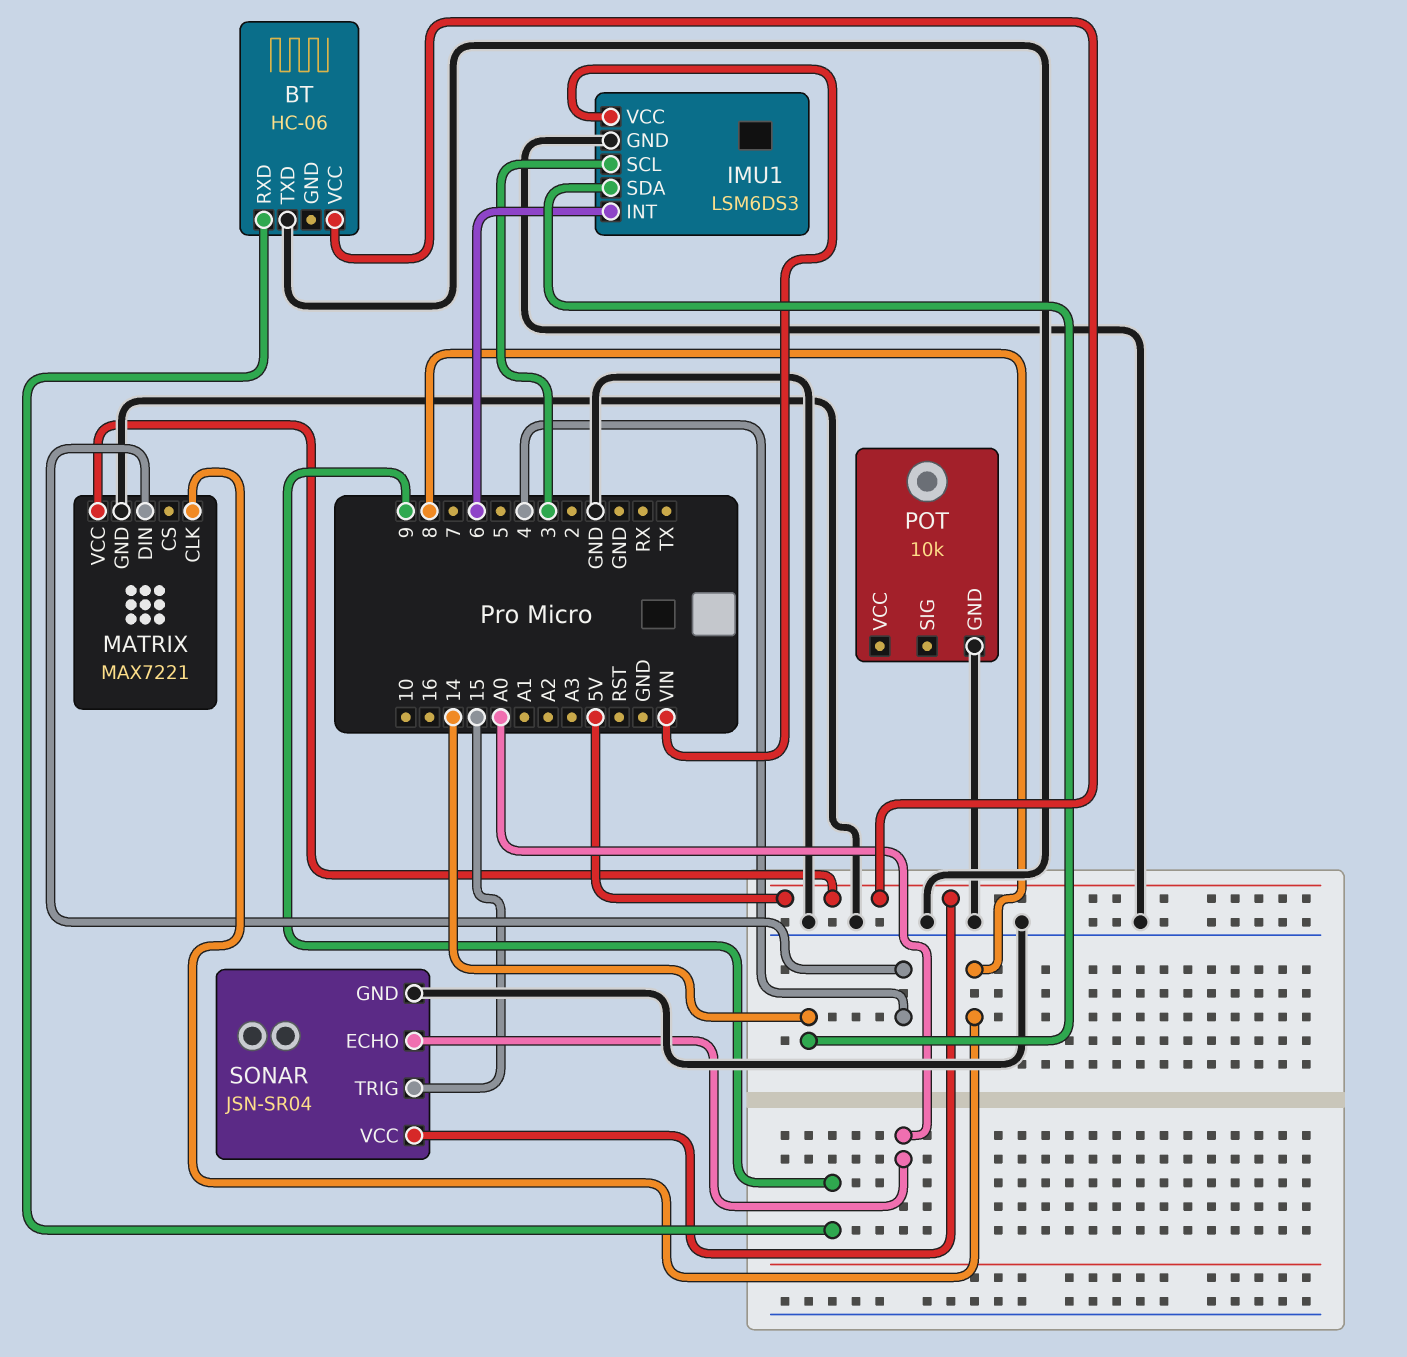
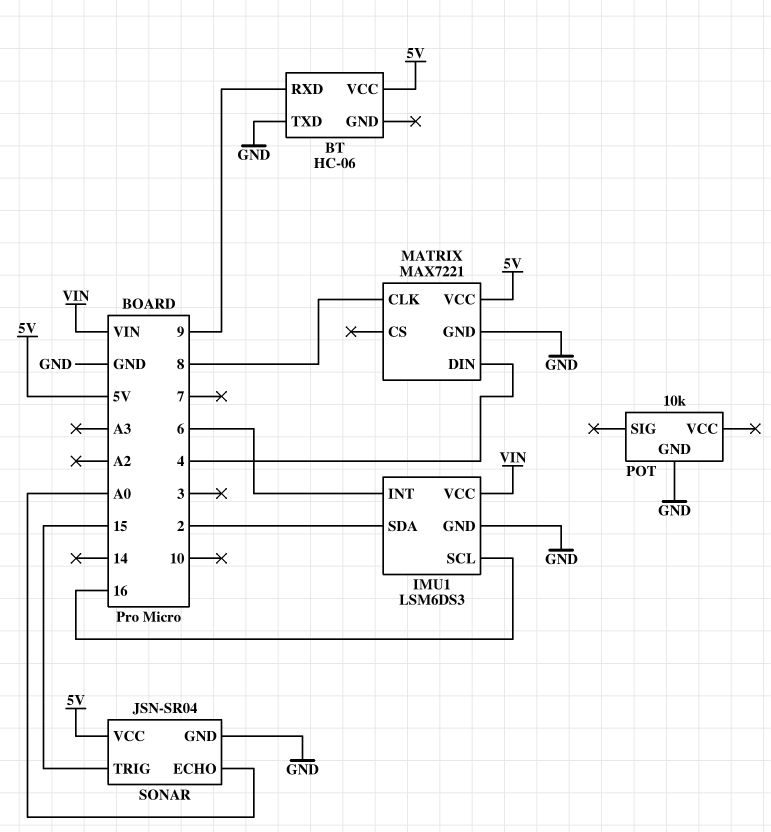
IMU1 pin SCL: 3 -> 16
IMU1 pin SDA: 14 -> 2

